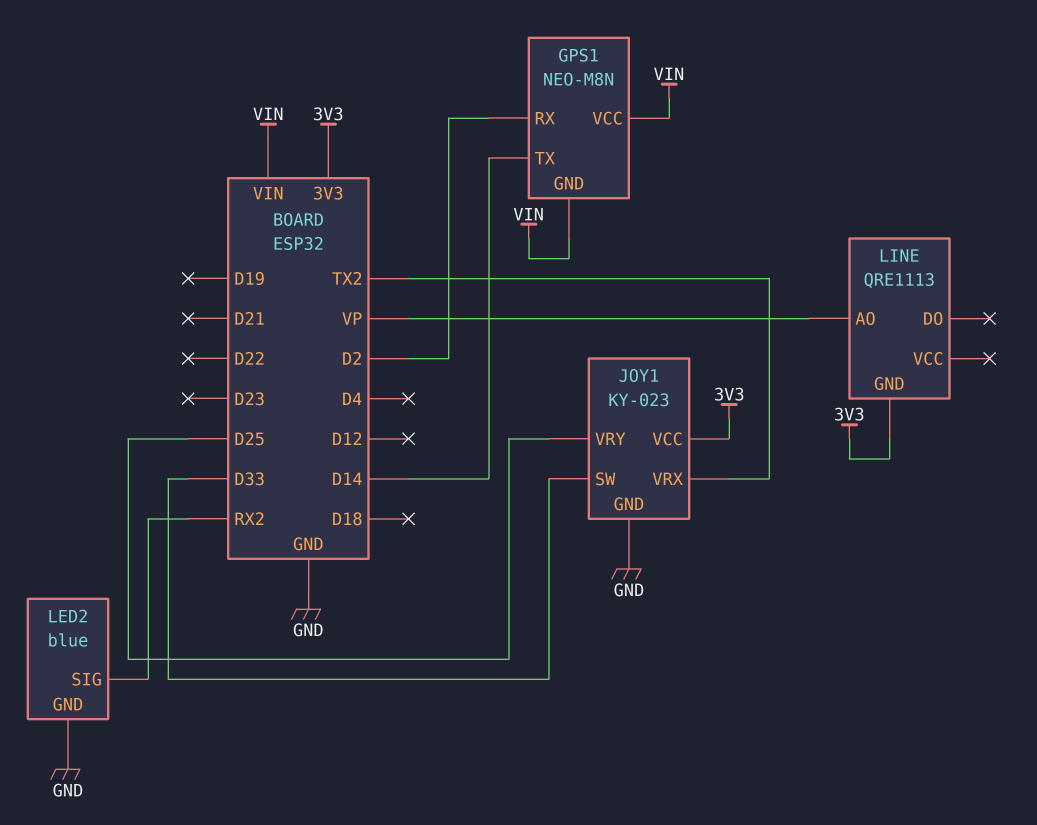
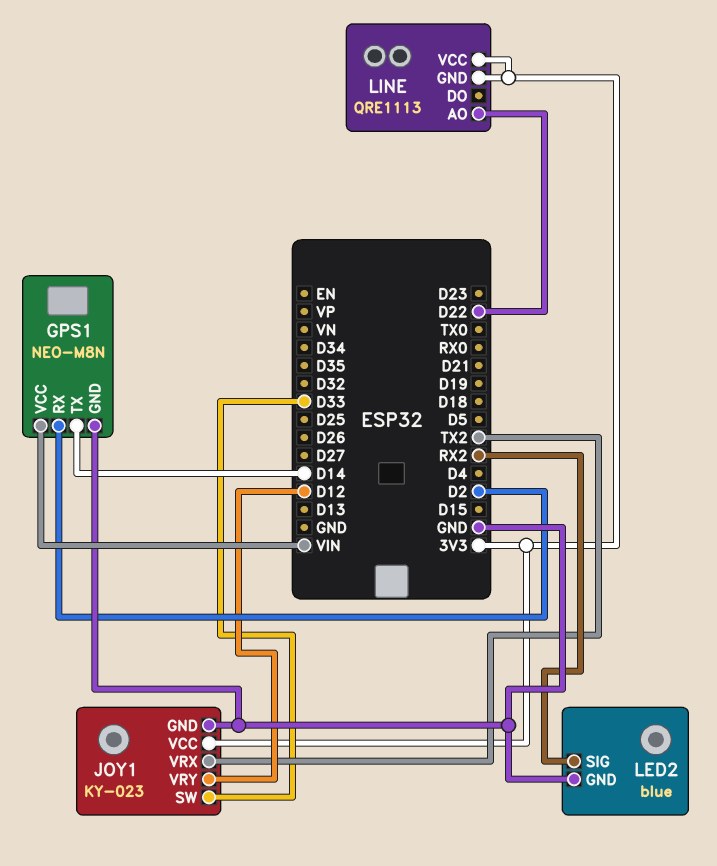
GPS1 pin GND: VIN -> GND
JOY1 pin VRY: D25 -> D12
LINE pin AO: VP -> D22
LINE pin VCC: none -> 3V3

